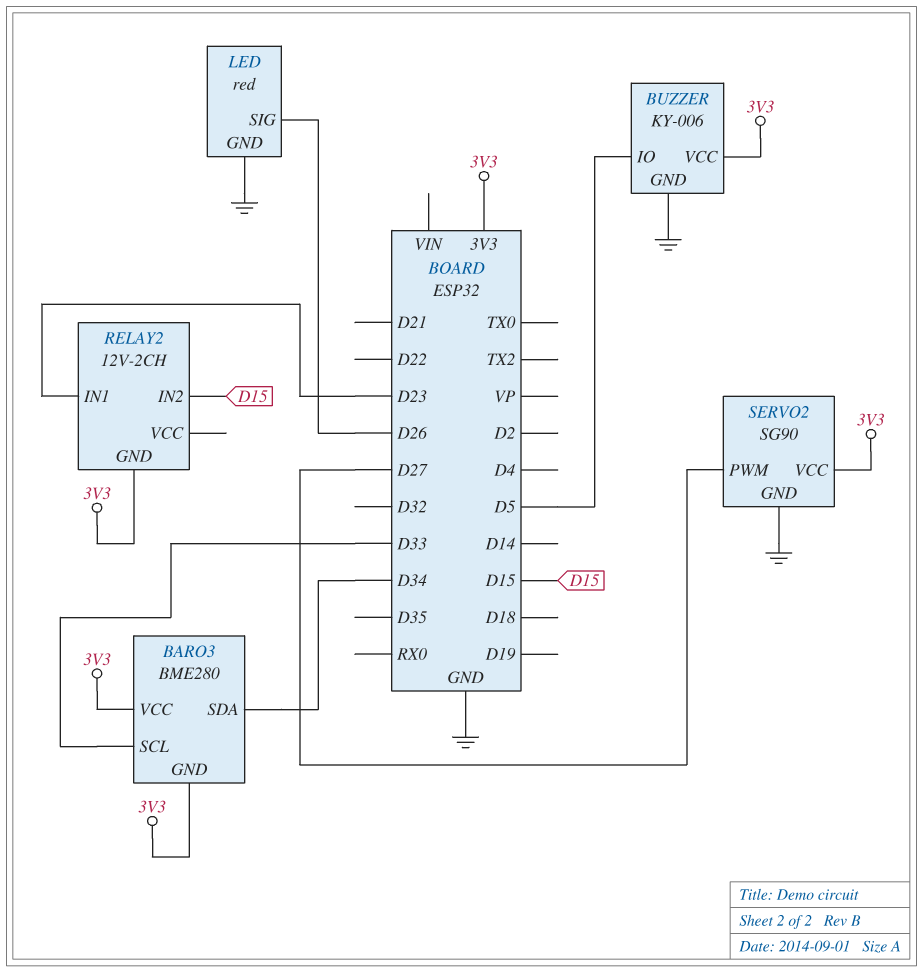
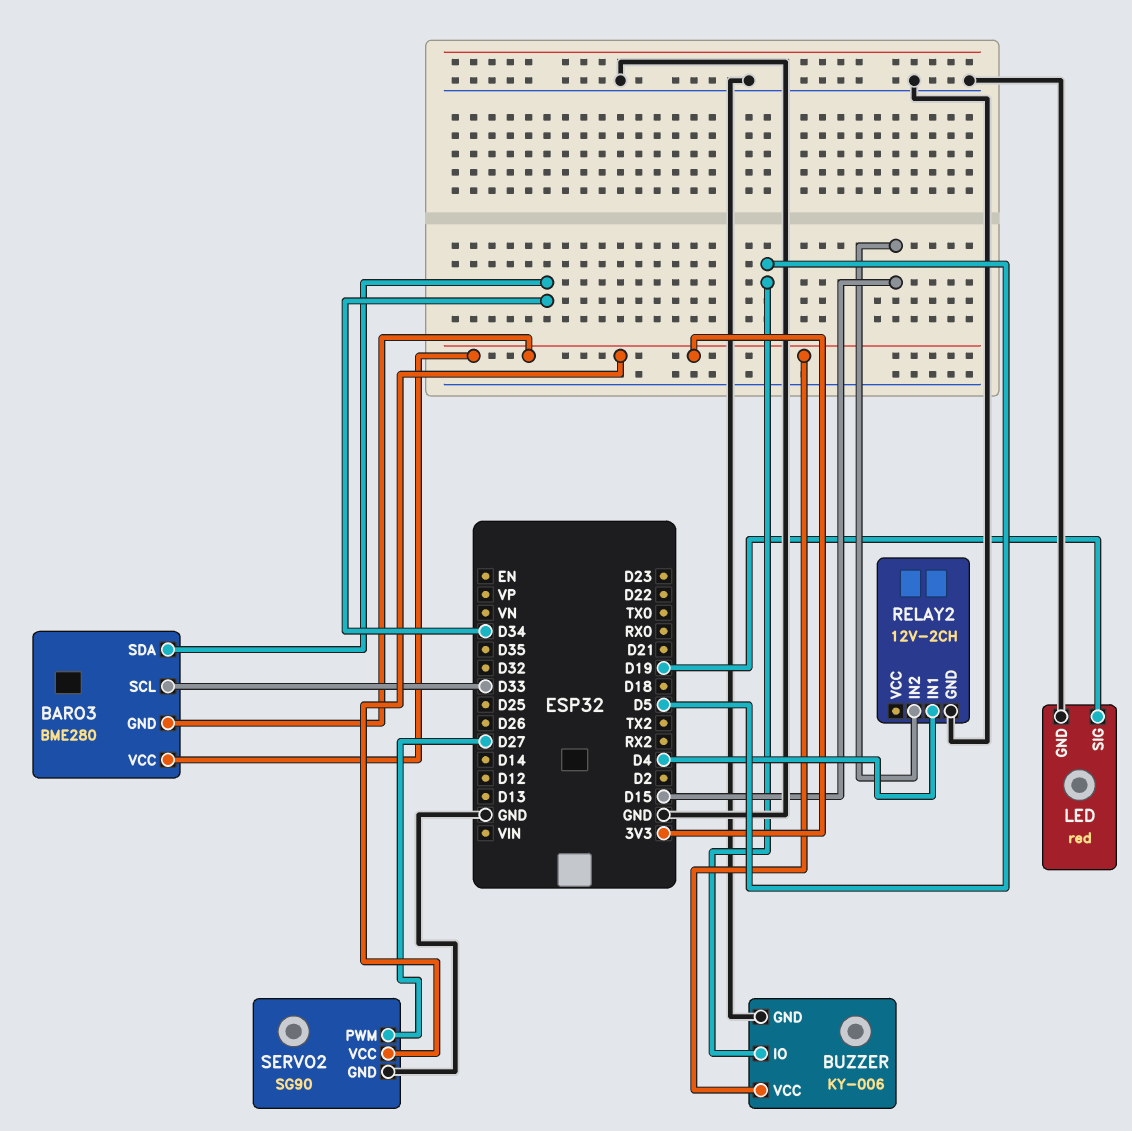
LED pin SIG: D26 -> D19
RELAY2 pin GND: 3V3 -> GND
RELAY2 pin IN1: D23 -> D4

